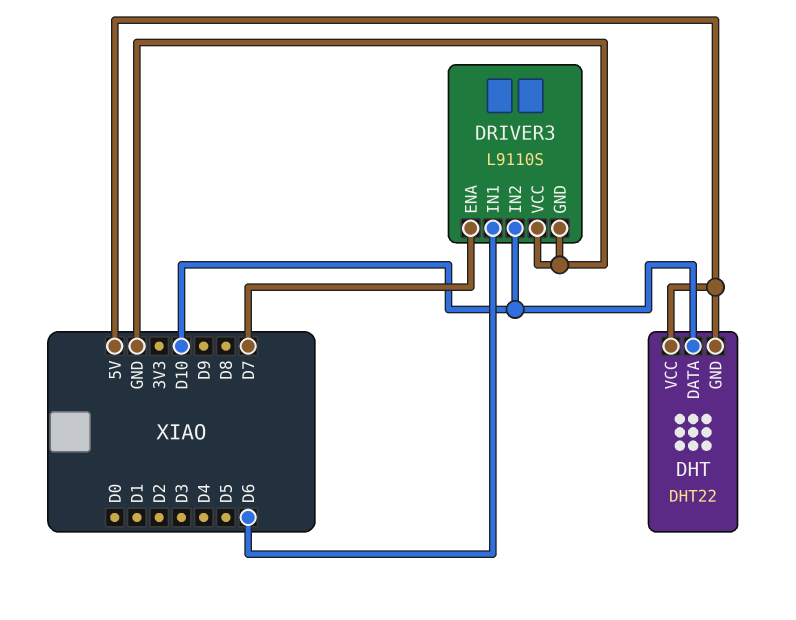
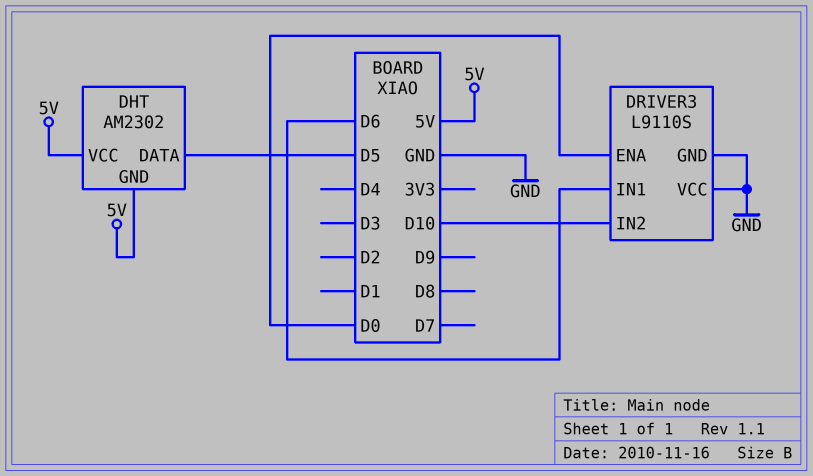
DHT: DHT22 -> AM2302
DHT pin DATA: D10 -> D5
DRIVER3 pin ENA: D7 -> D0

